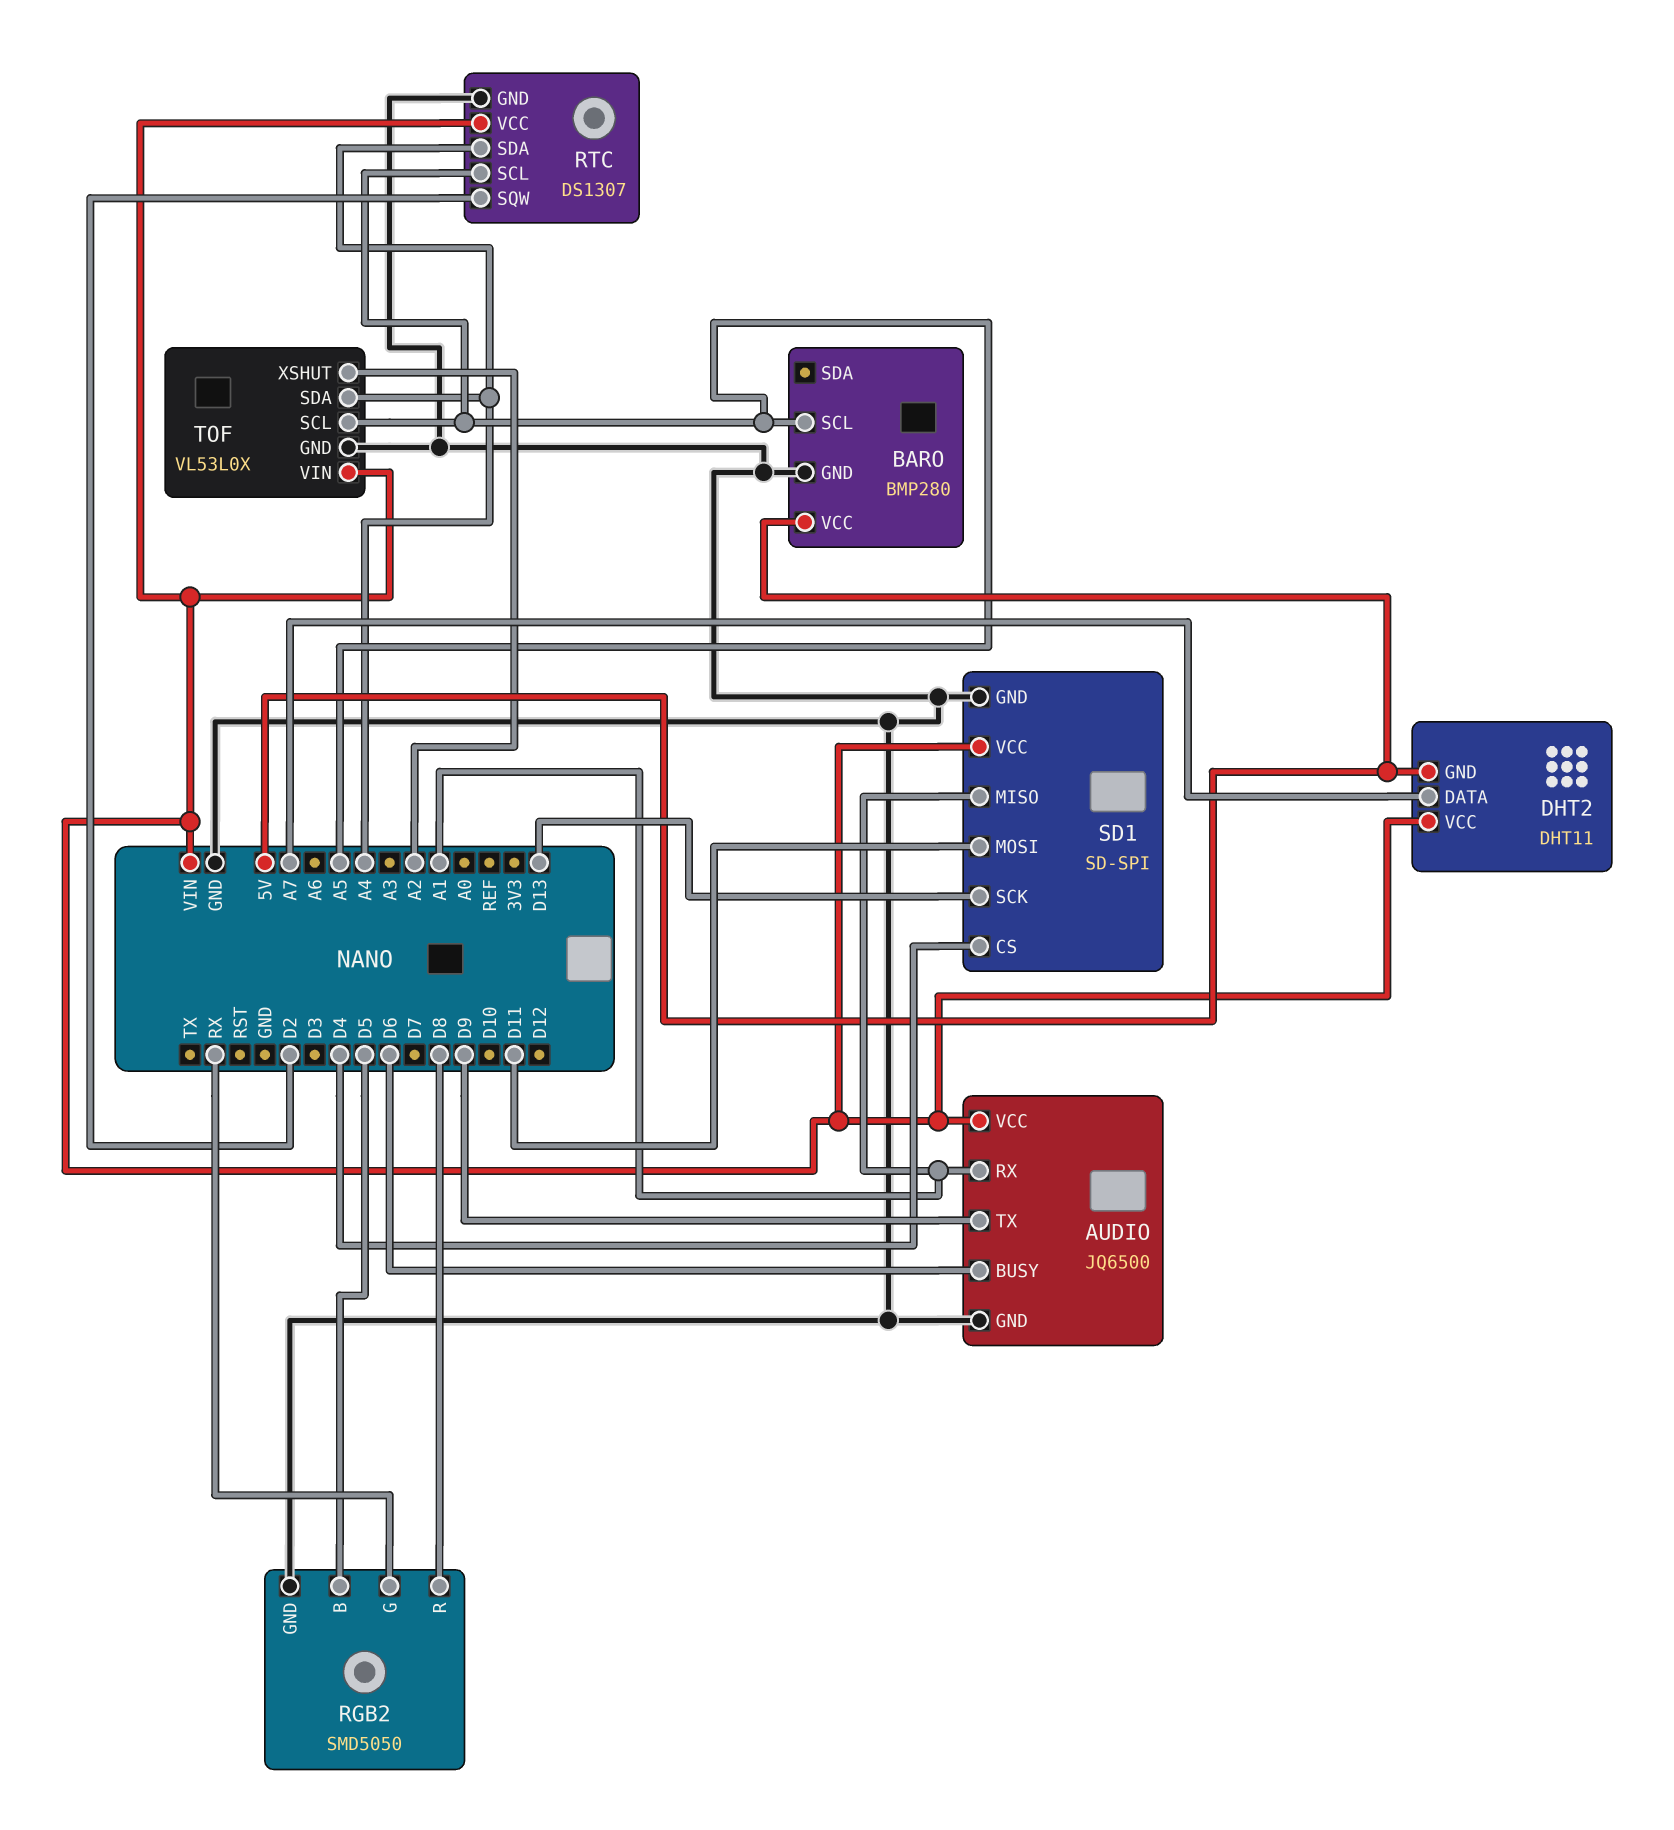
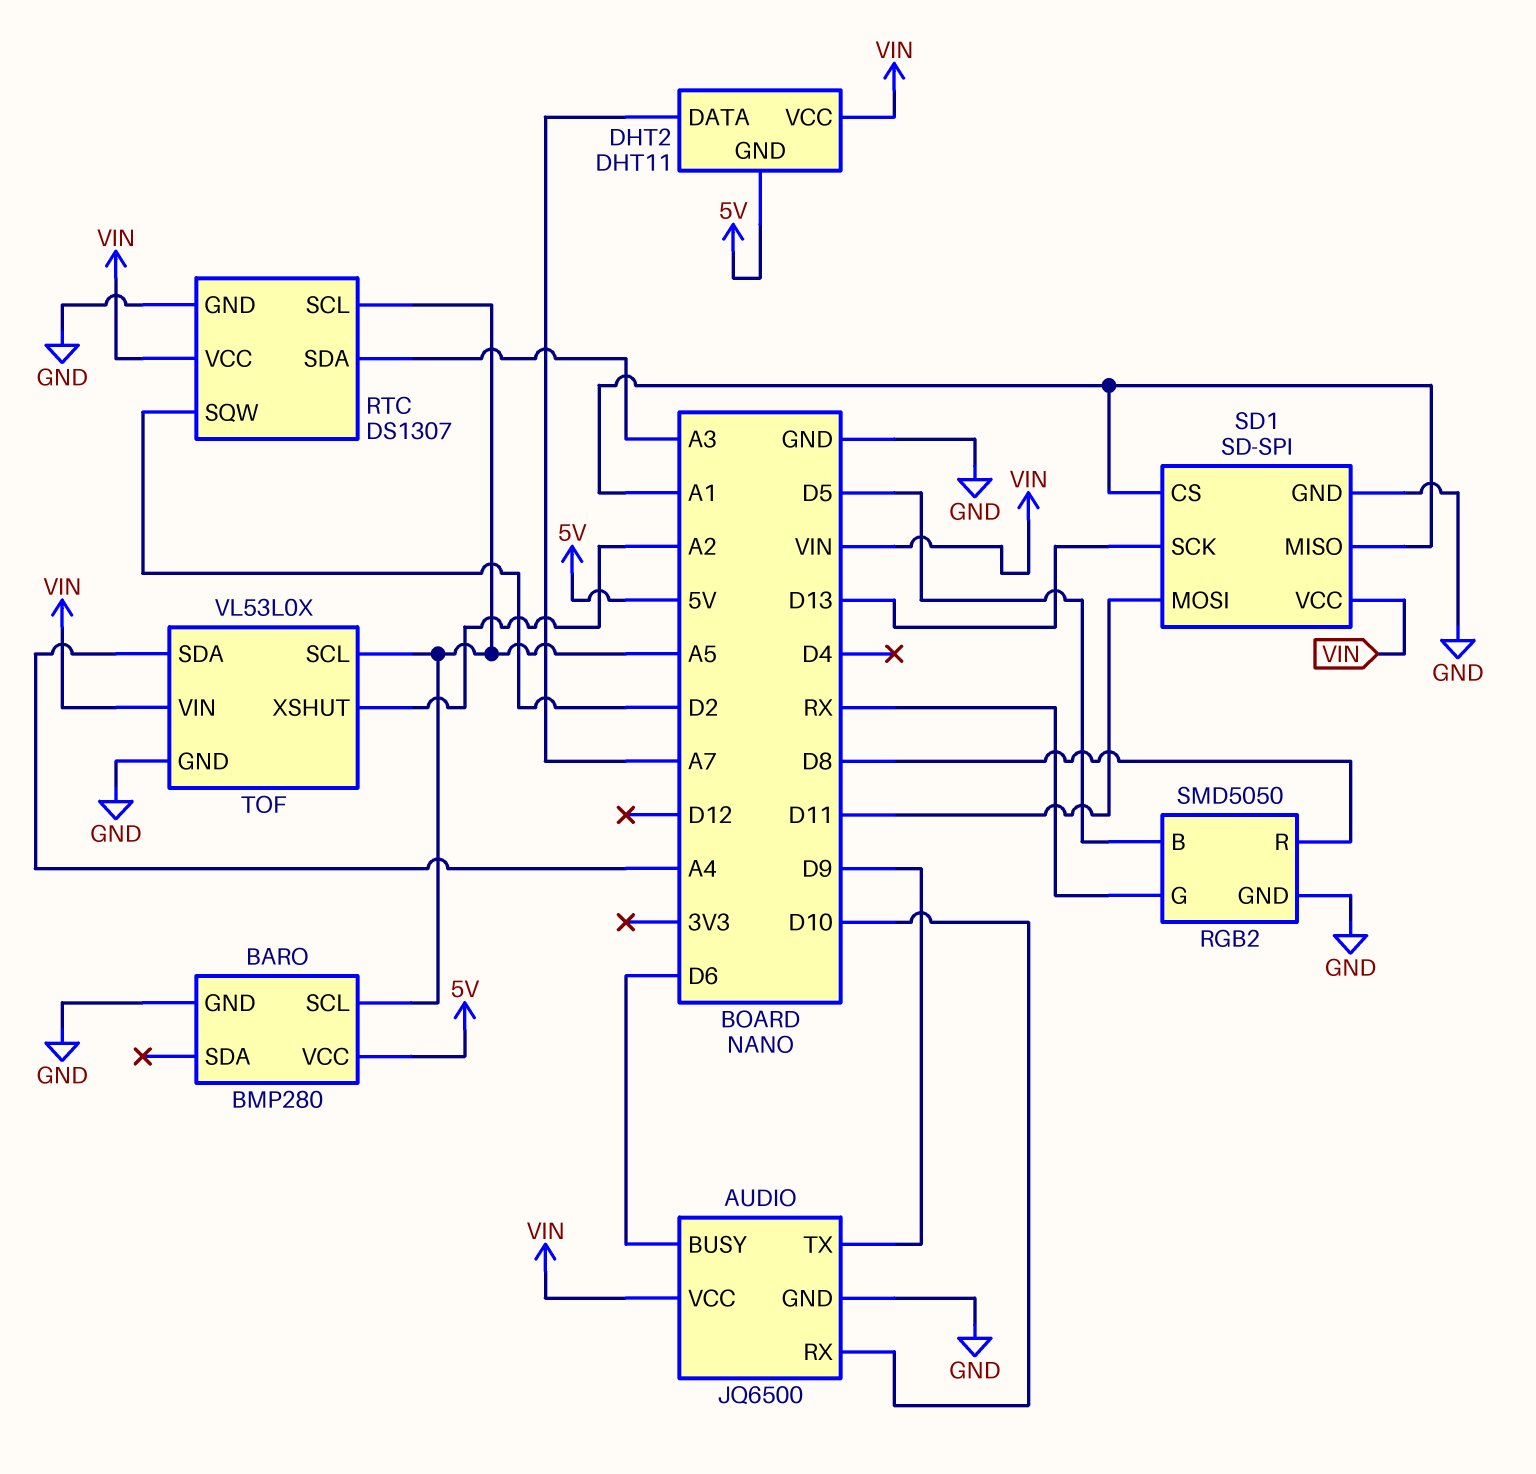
AUDIO pin RX: A1 -> D10
RTC pin SDA: A4 -> A3
SD1 pin CS: D4 -> A1

